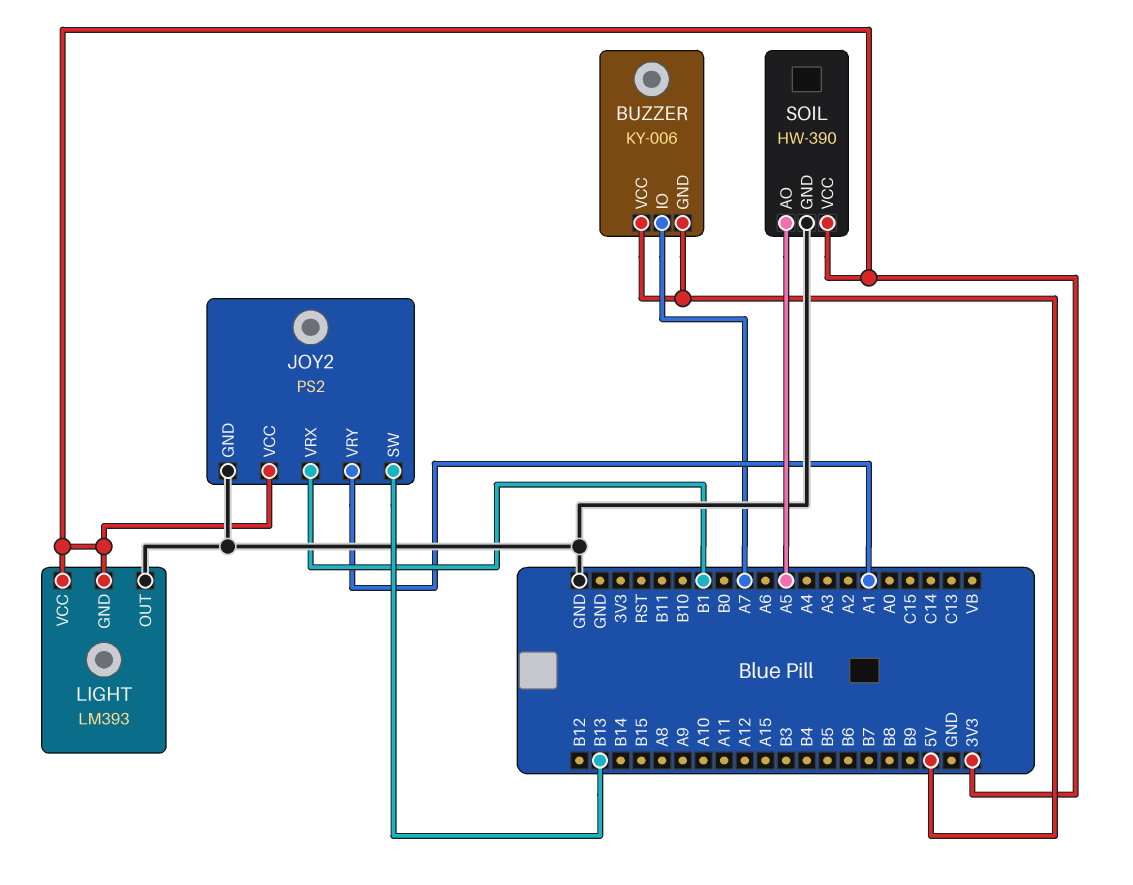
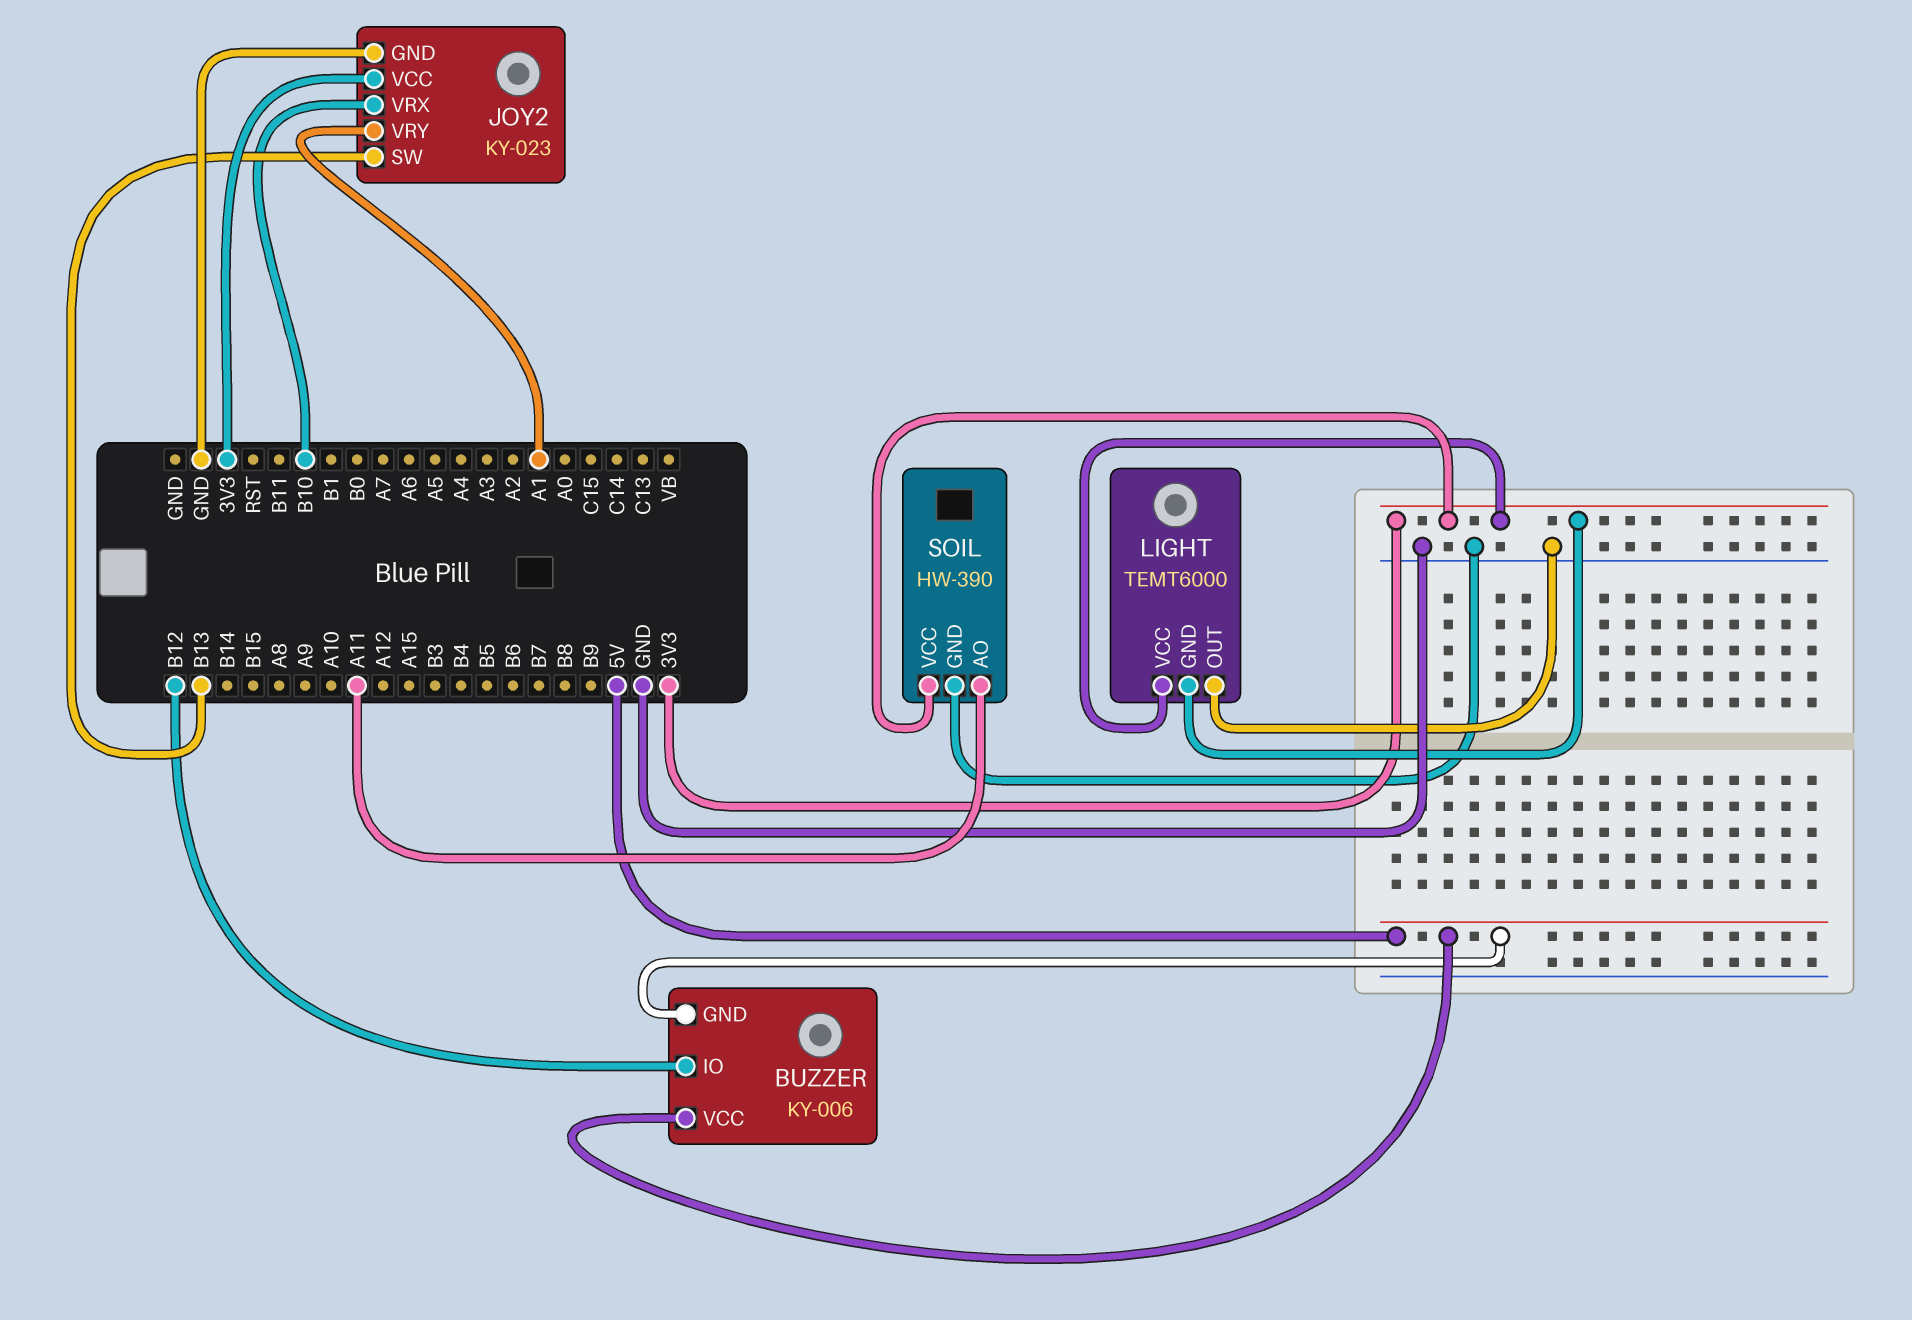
BUZZER pin IO: A7 -> B12
JOY2: PS2 -> KY-023
JOY2 pin VRX: B1 -> B10
LIGHT: LM393 -> TEMT6000
SOIL pin AO: A5 -> A11

